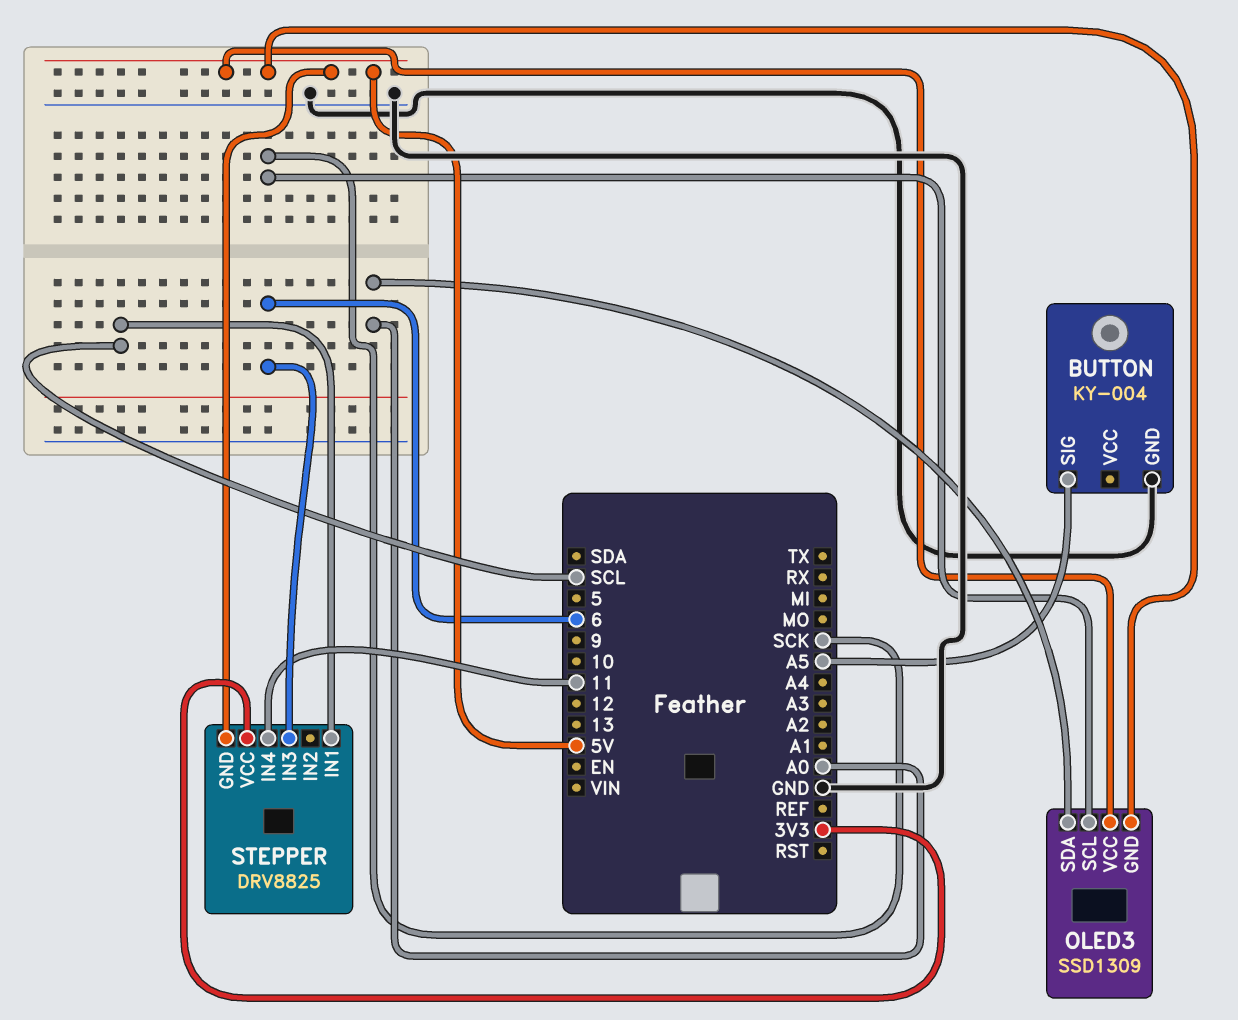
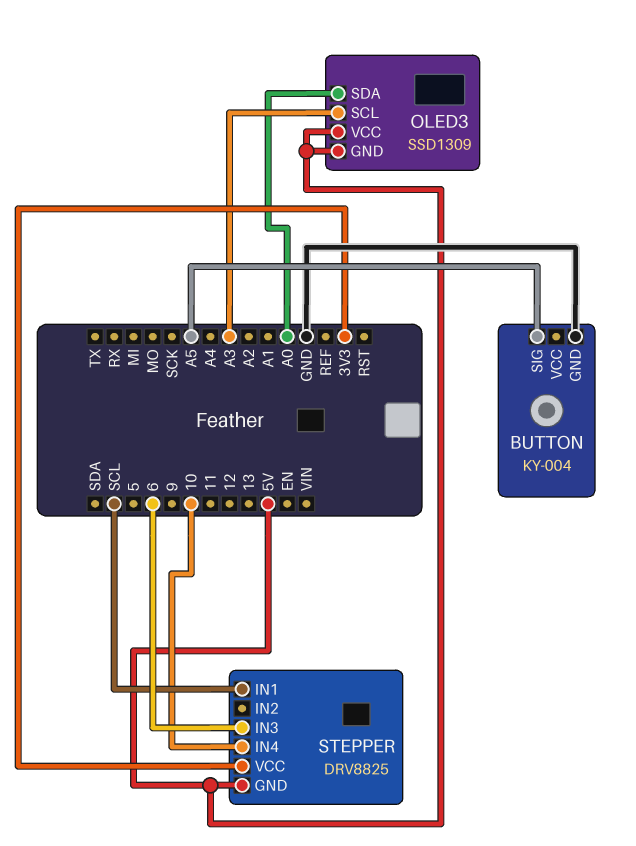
OLED3 pin SCL: SCK -> A3
STEPPER pin IN4: 11 -> 10

